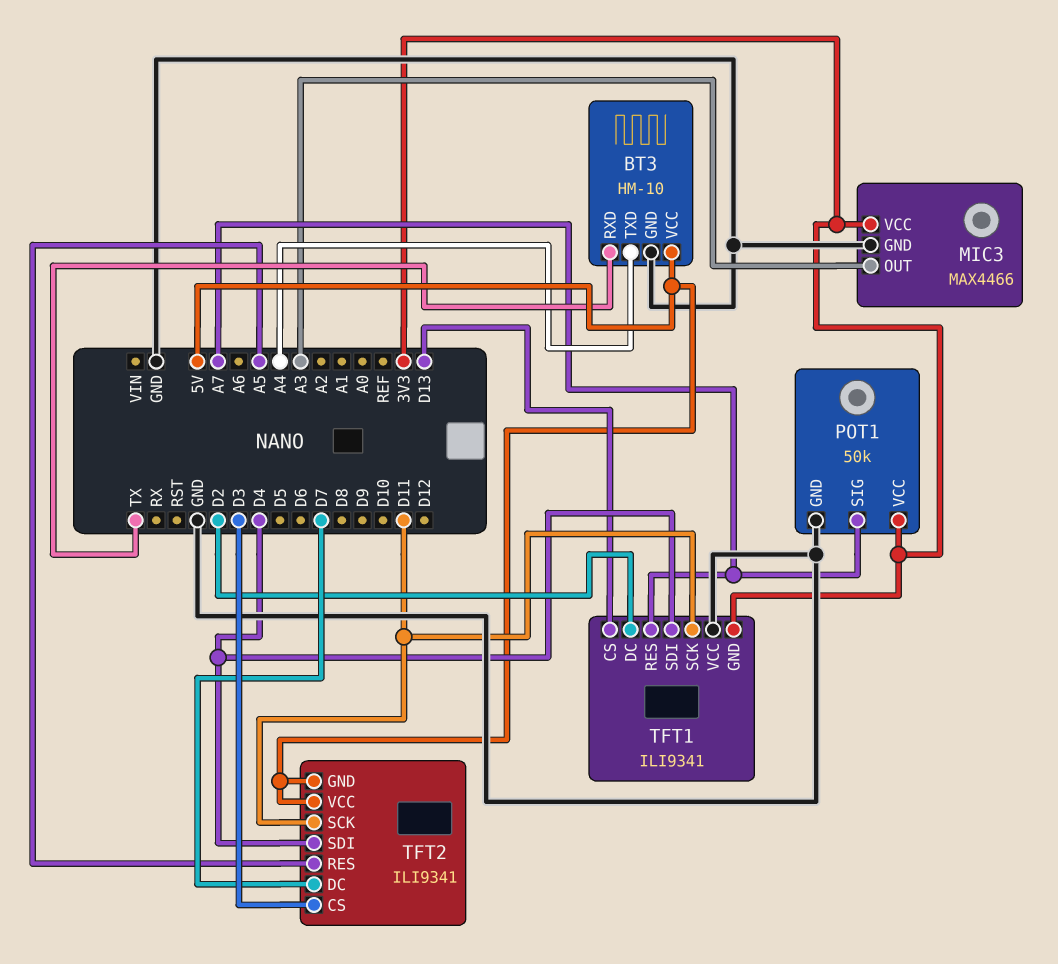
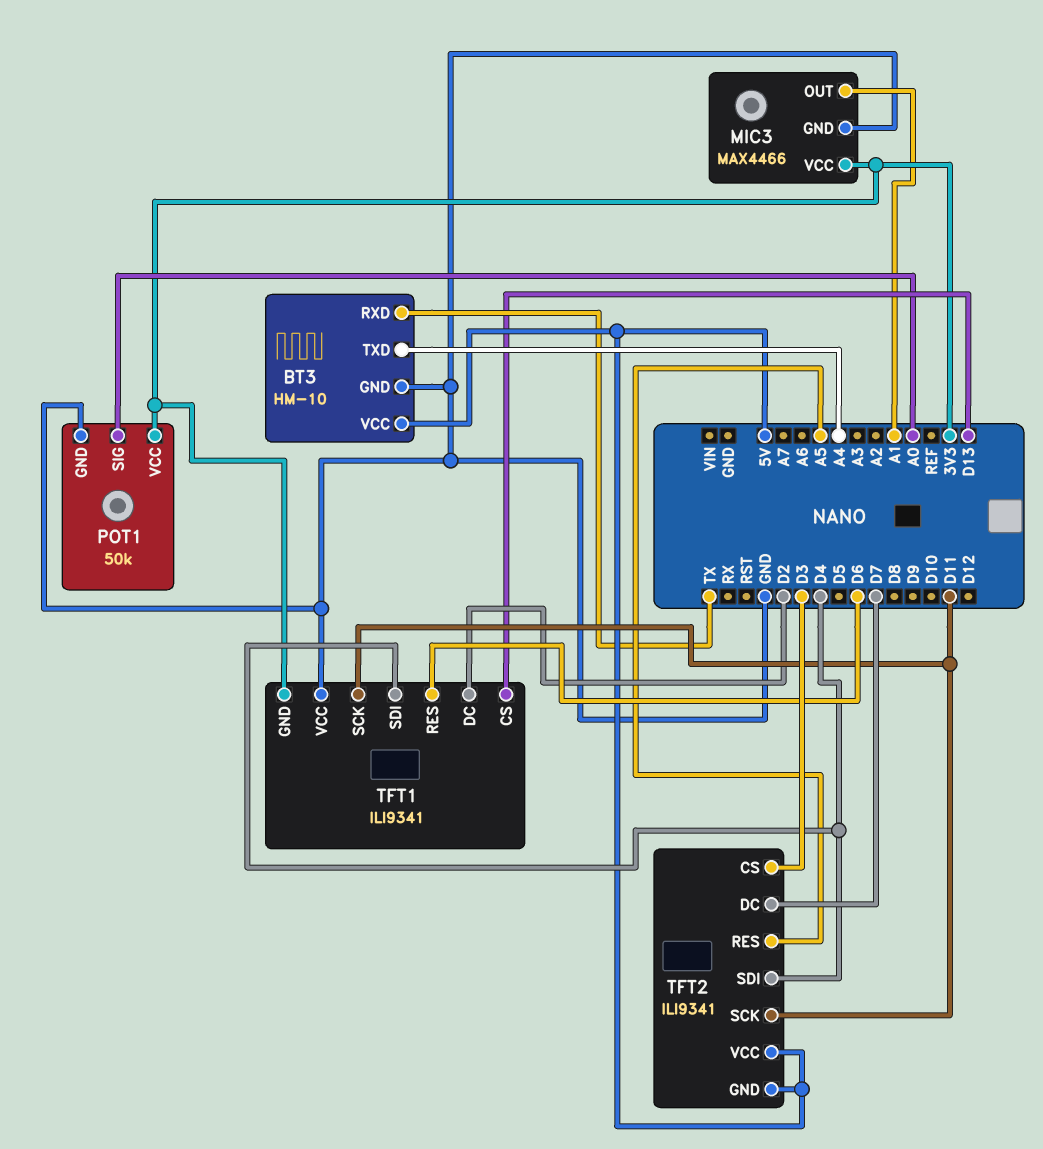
MIC3 pin OUT: A3 -> A1
POT1 pin SIG: A7 -> A0
TFT1 pin RES: A7 -> D6

